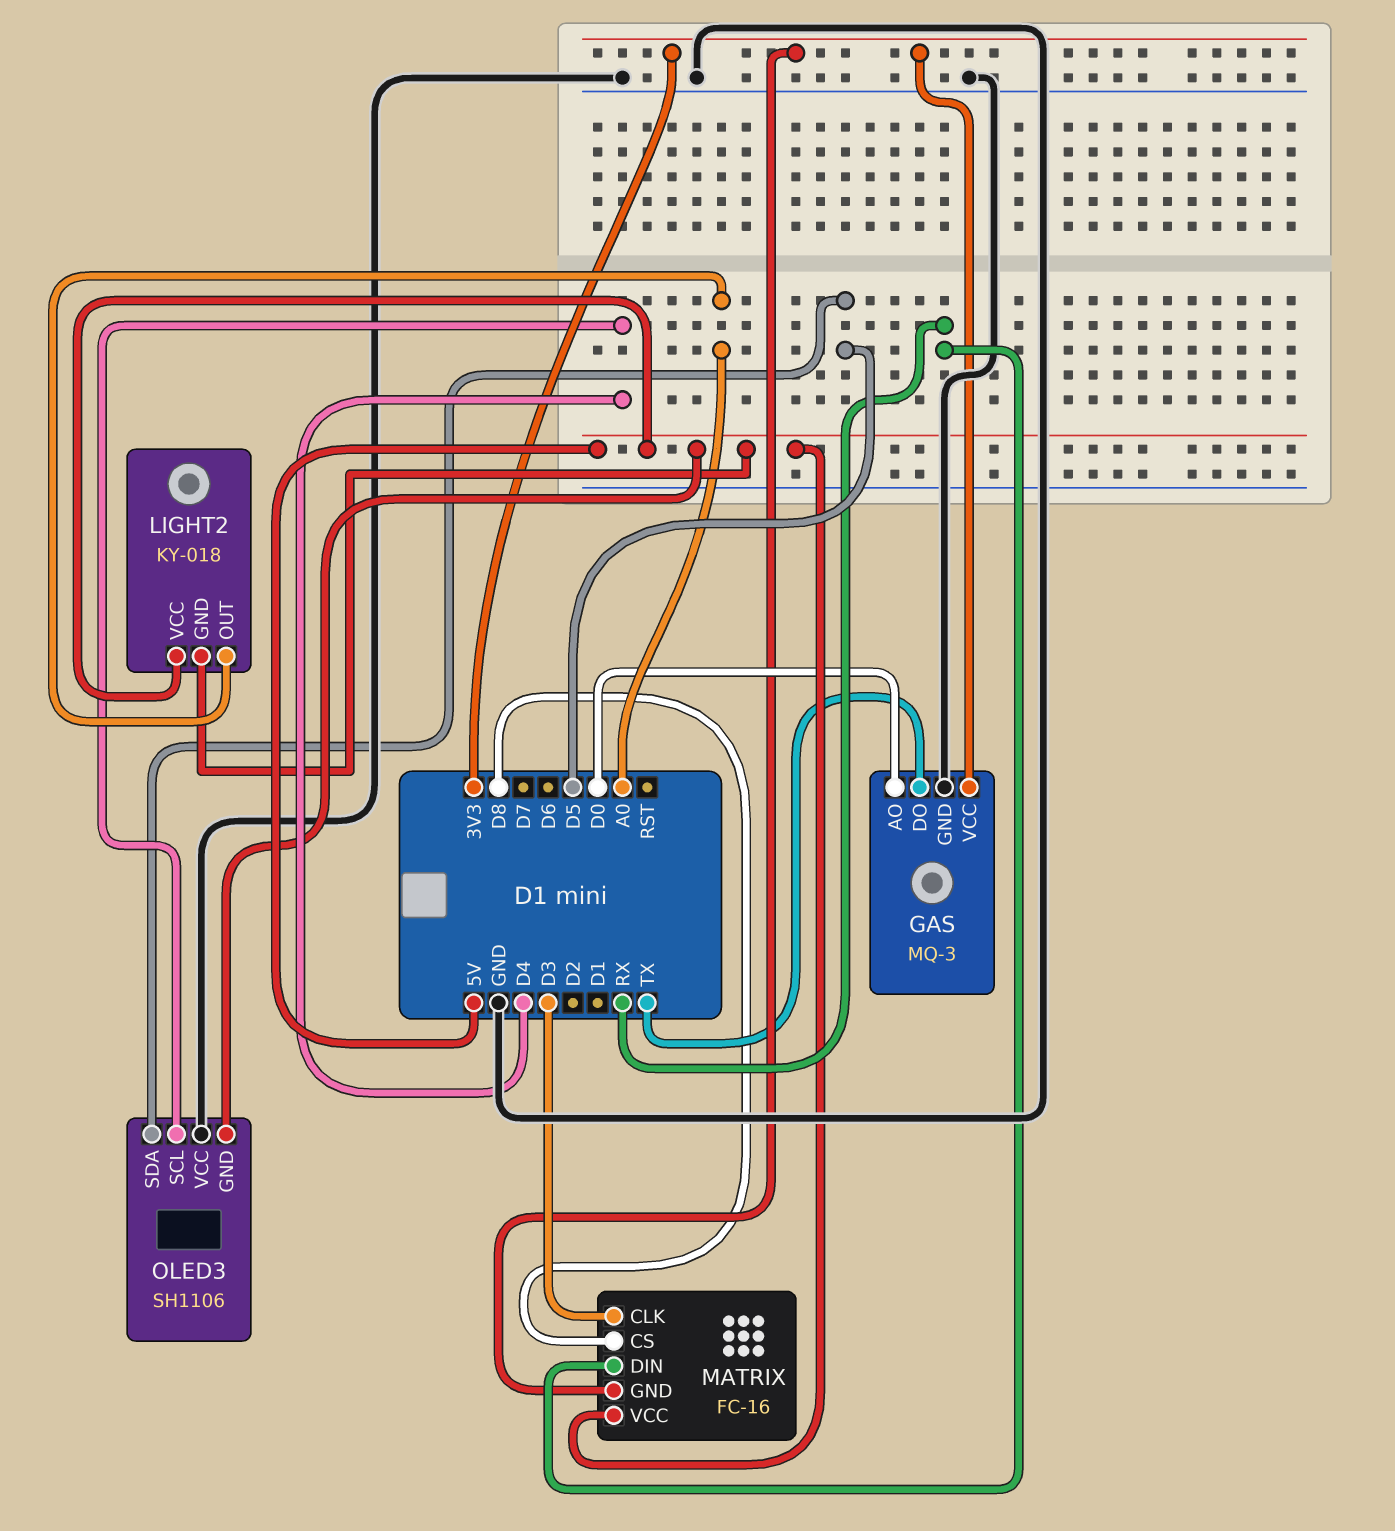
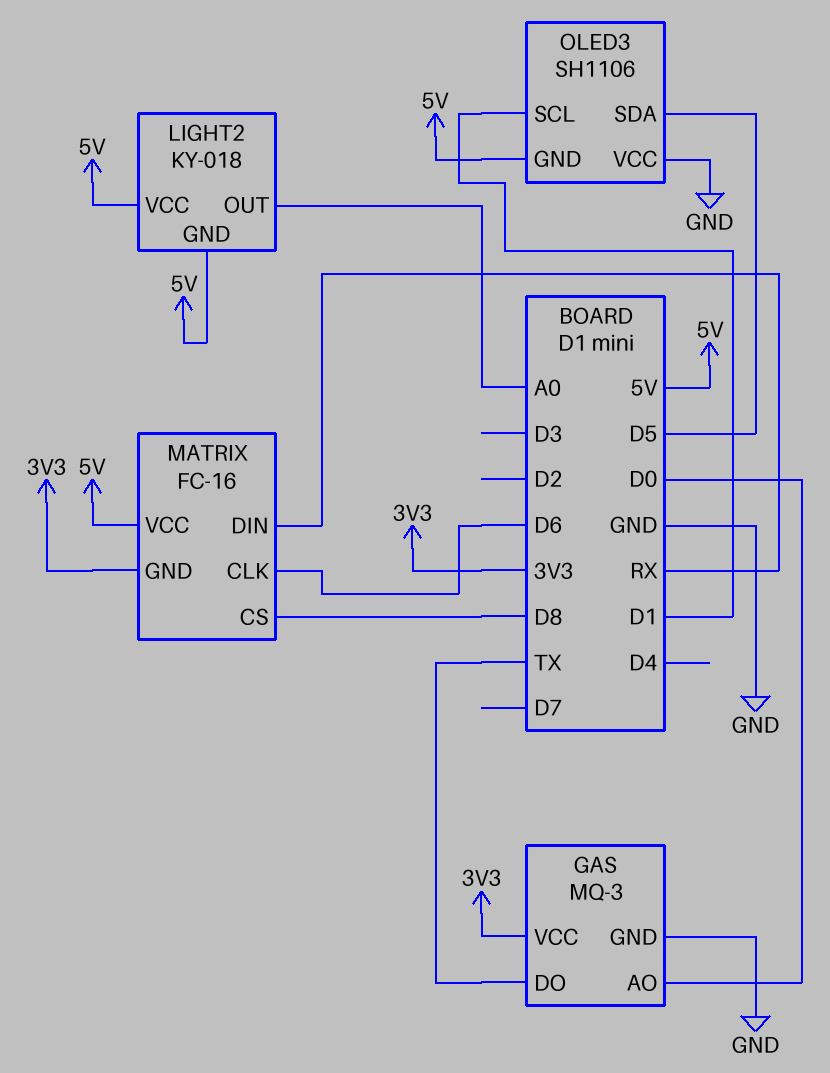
MATRIX pin CLK: D3 -> D6
OLED3 pin SCL: D4 -> D1

